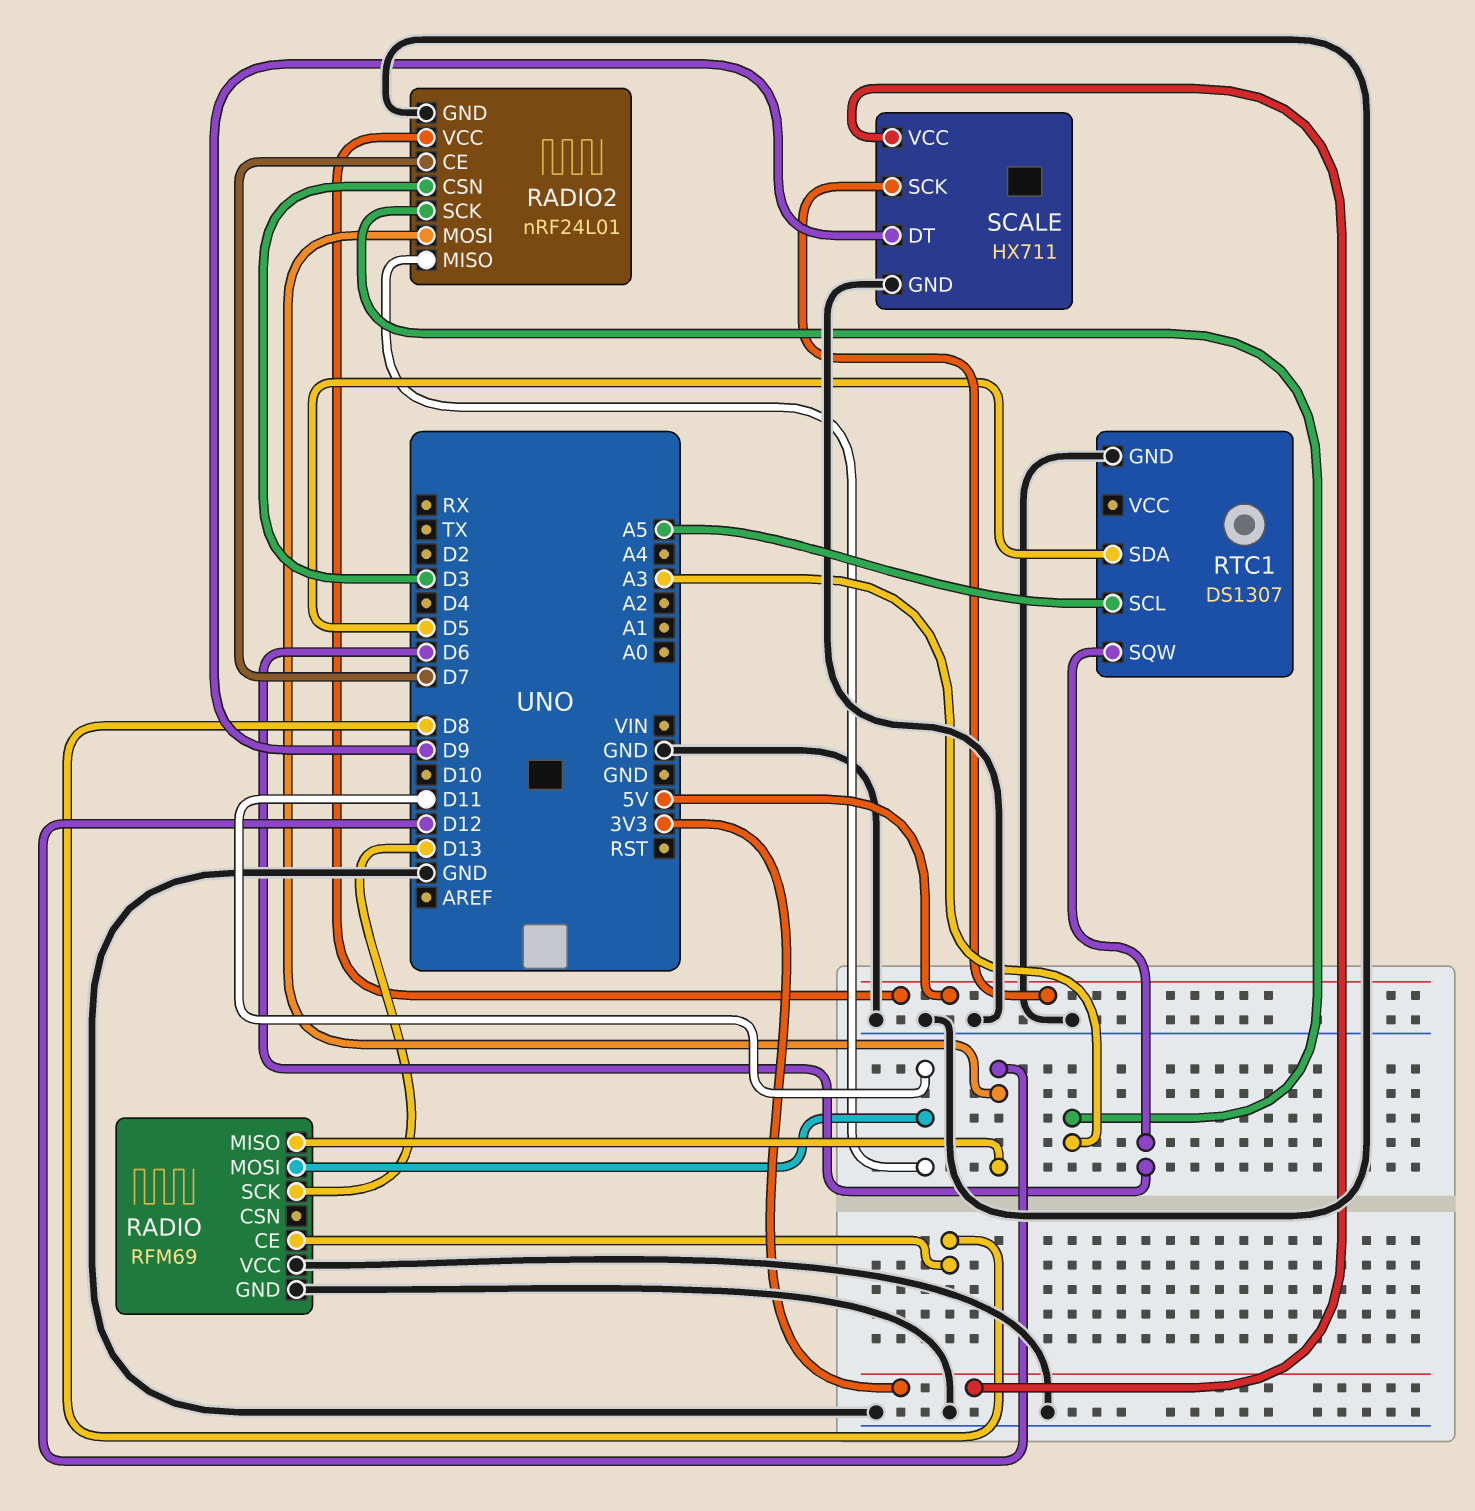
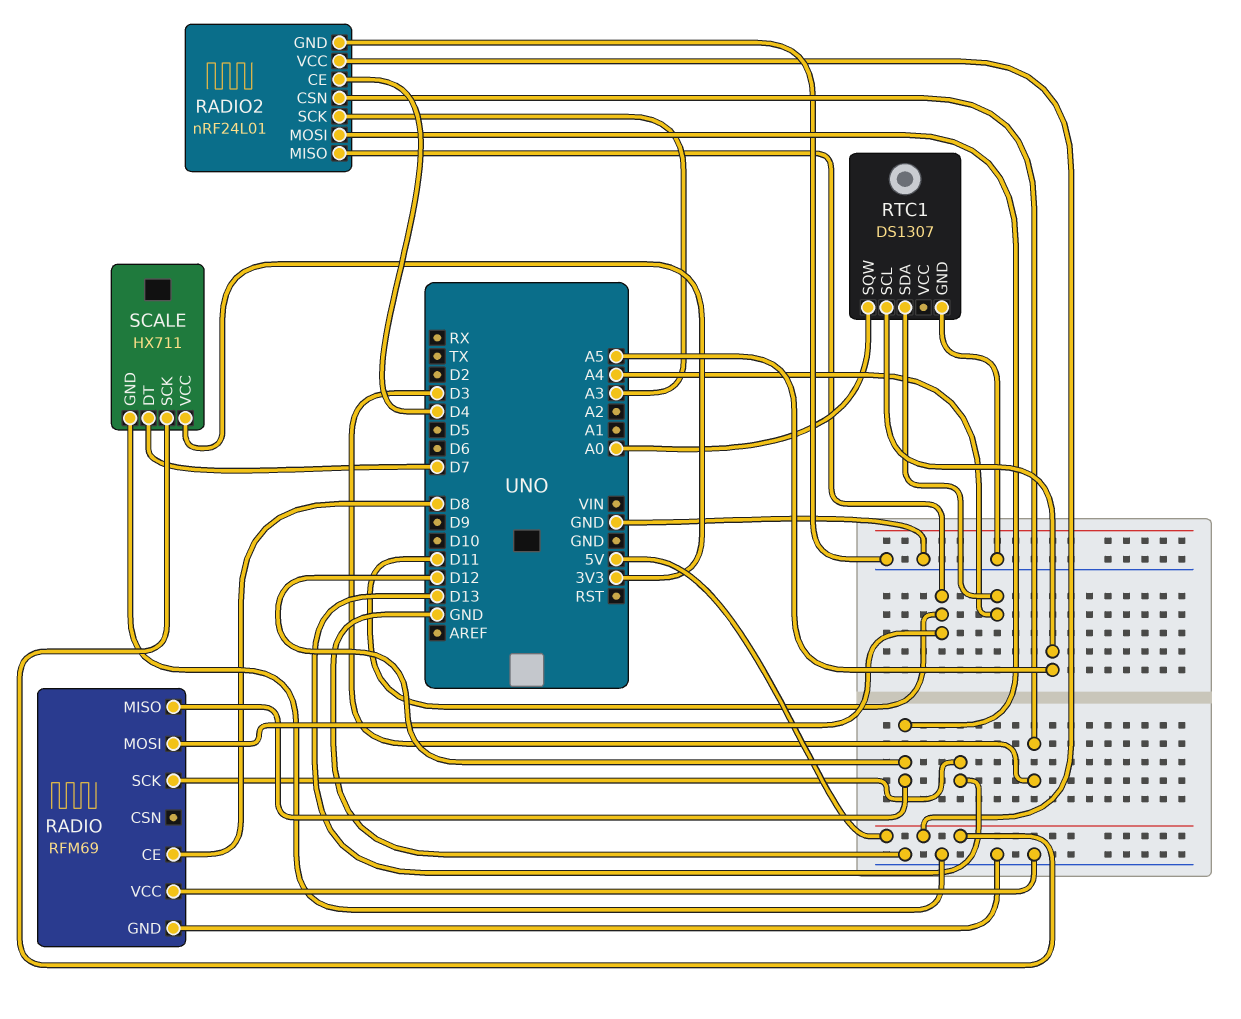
RADIO2 pin CE: D7 -> D4
RTC1 pin SDA: D5 -> A4
RTC1 pin SQW: D6 -> A0
SCALE pin DT: D9 -> D7

